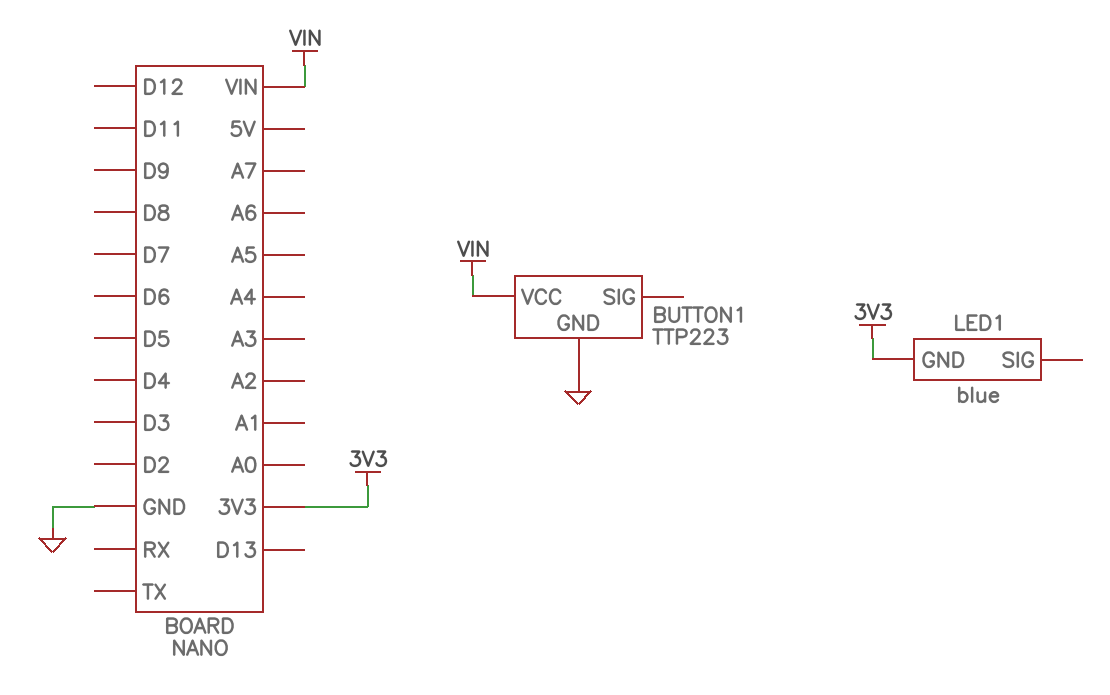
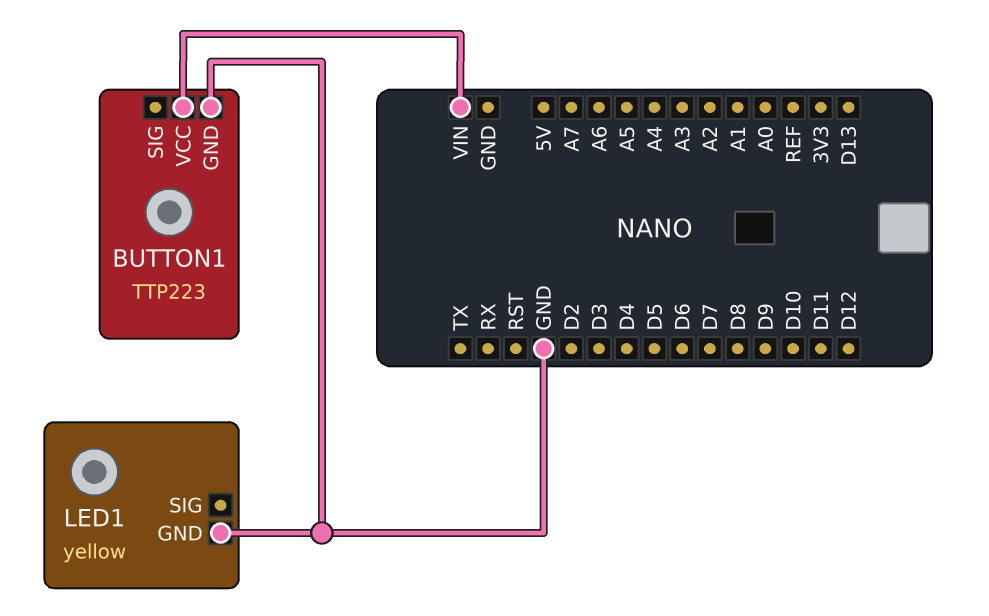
LED1: blue -> yellow
LED1 pin GND: 3V3 -> GND

